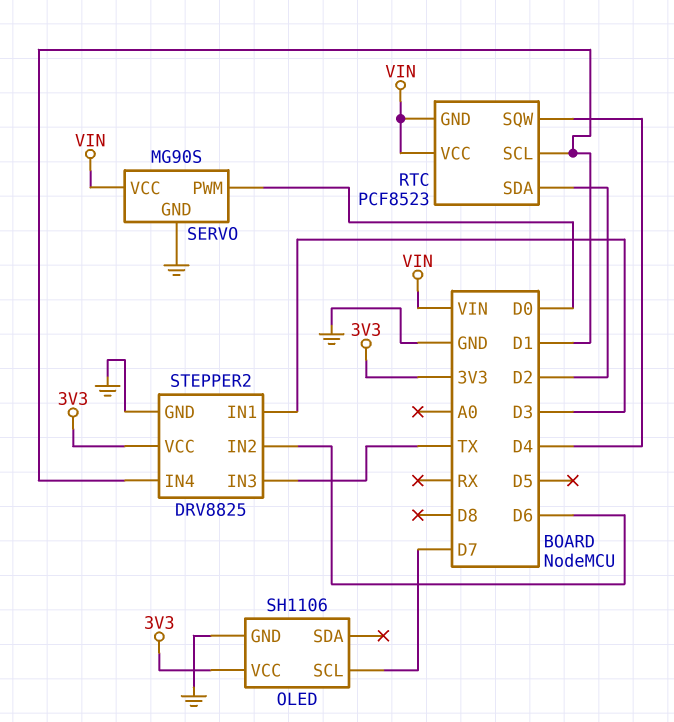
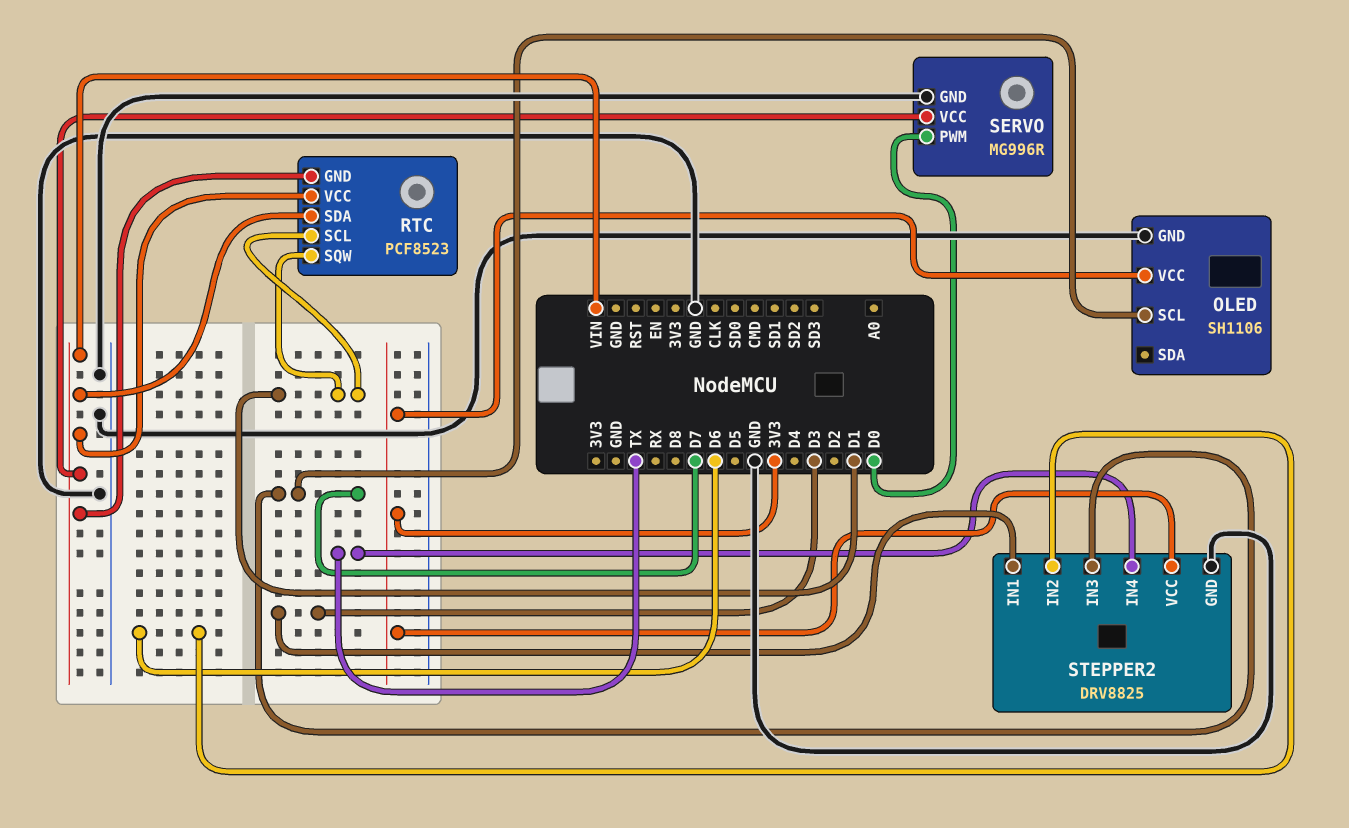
RTC pin SDA: D2 -> VIN
RTC pin SQW: D4 -> D1
SERVO: MG90S -> MG996R
STEPPER2 pin IN3: TX -> D7
STEPPER2 pin IN4: D1 -> TX

